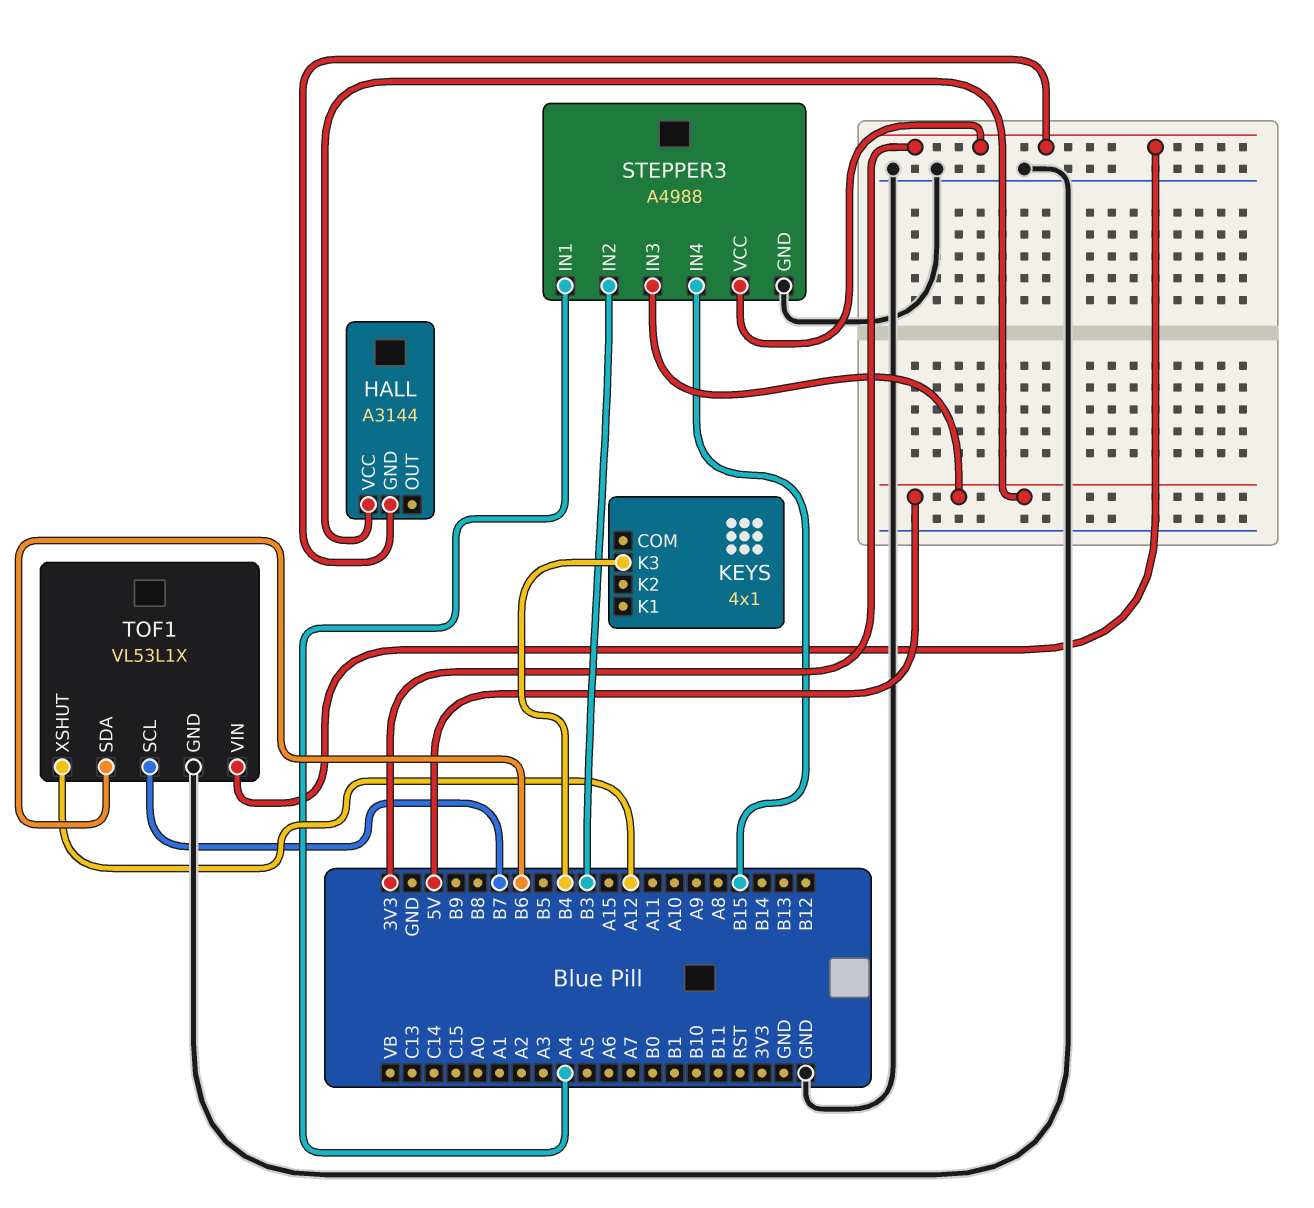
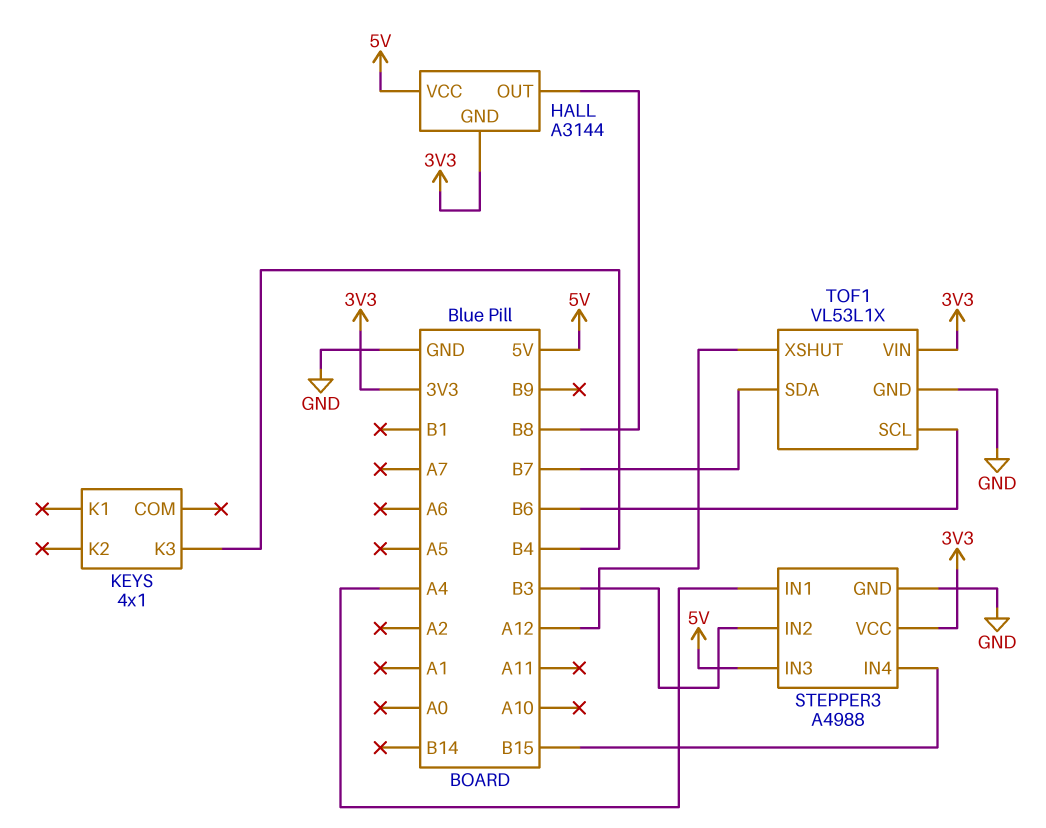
HALL pin OUT: none -> B8
TOF1 pin SCL: B7 -> B6
TOF1 pin SDA: B6 -> B7

